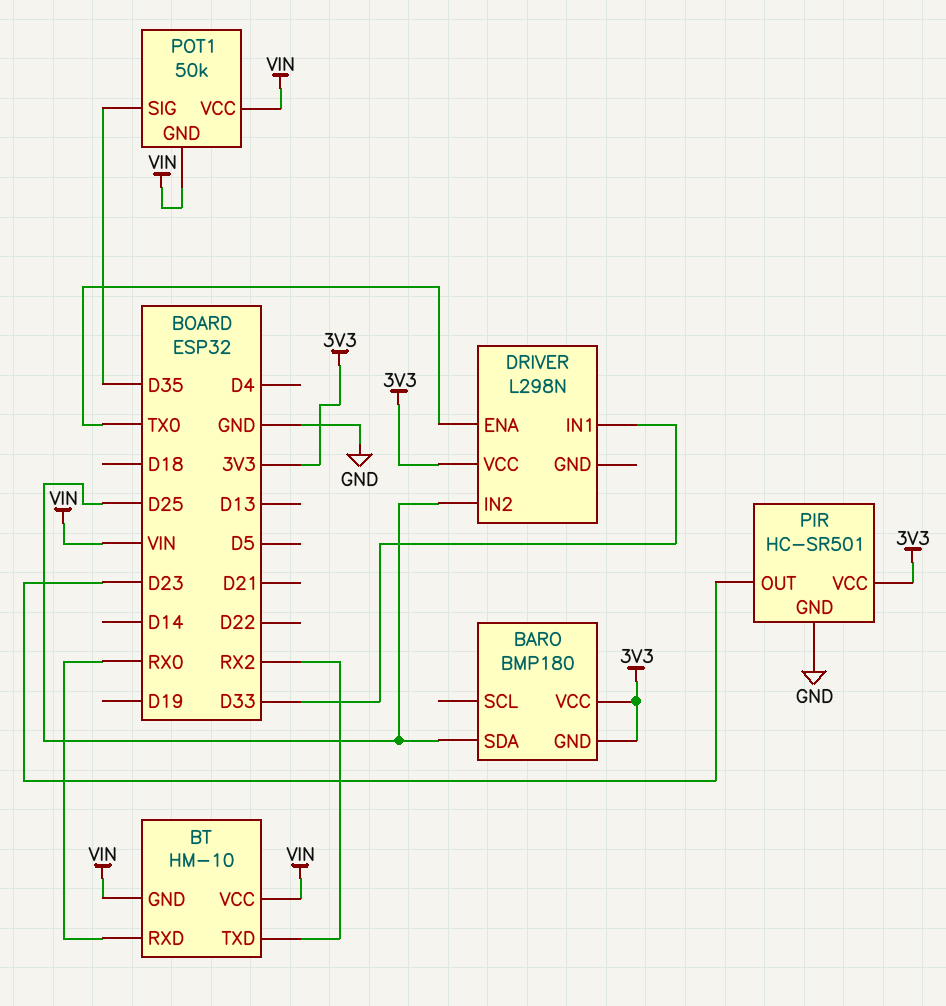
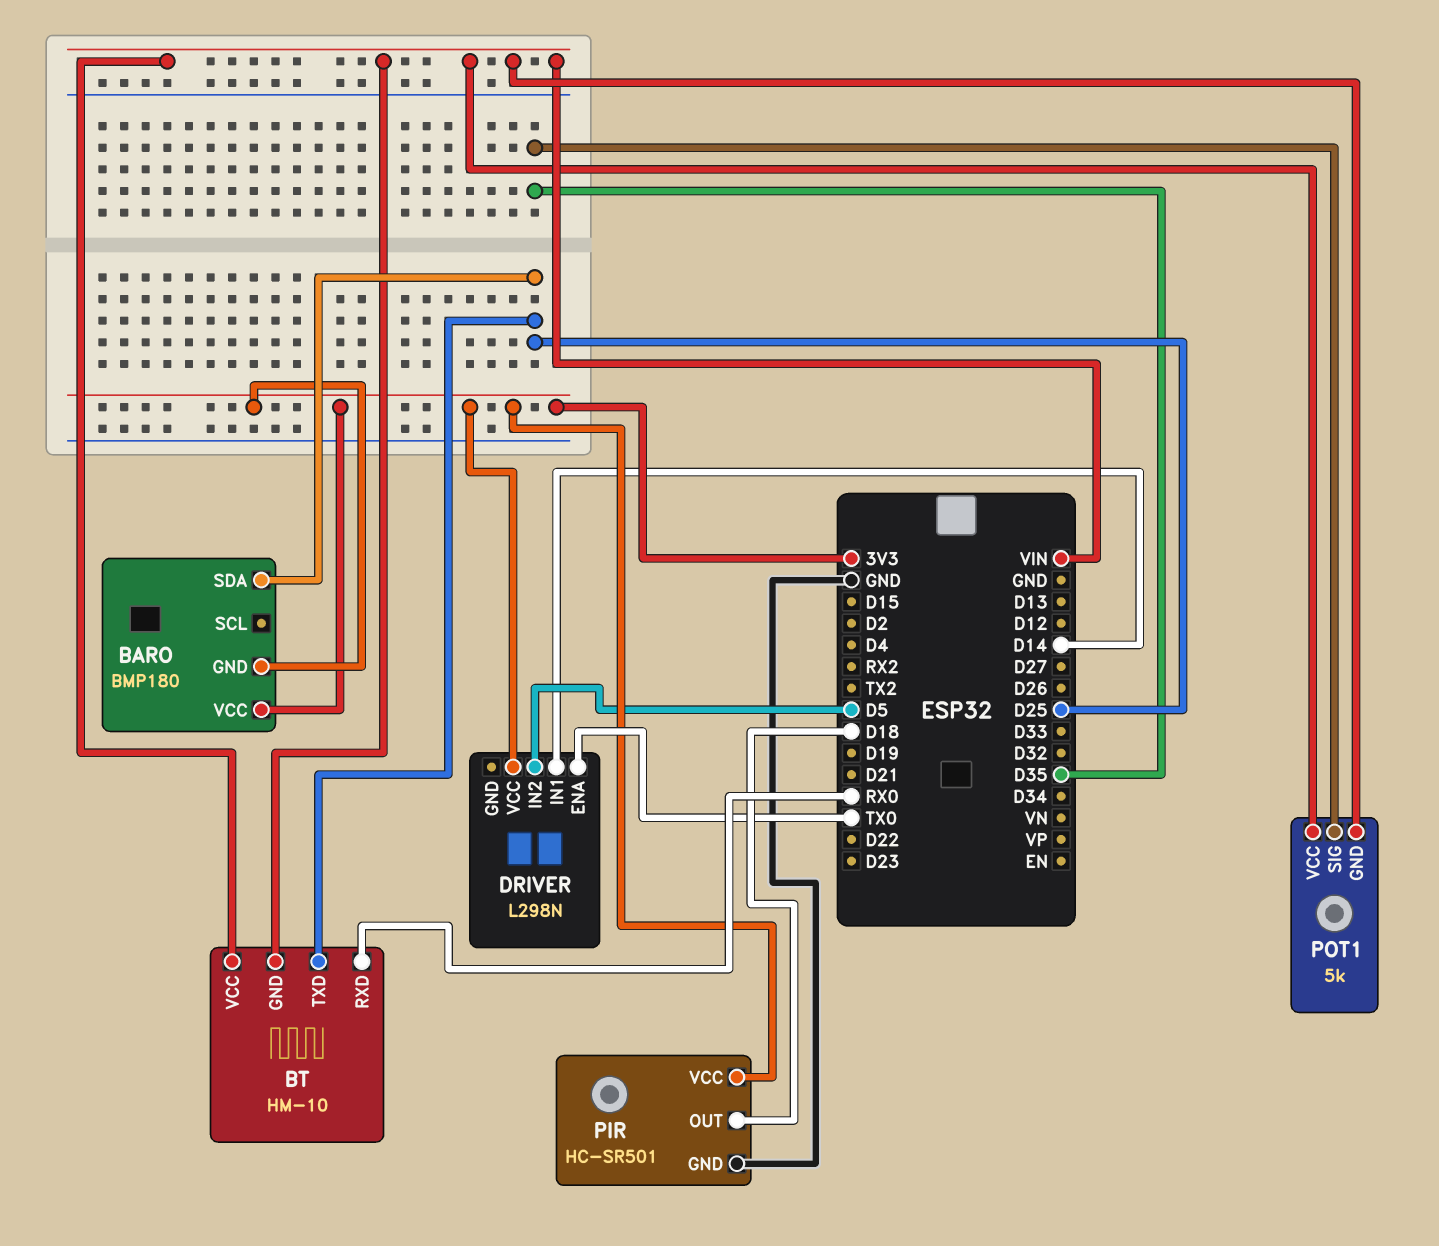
BT pin TXD: RX2 -> D25
DRIVER pin IN1: D33 -> D14
DRIVER pin IN2: D25 -> D5
PIR pin OUT: D23 -> D18
POT1: 50k -> 5k

